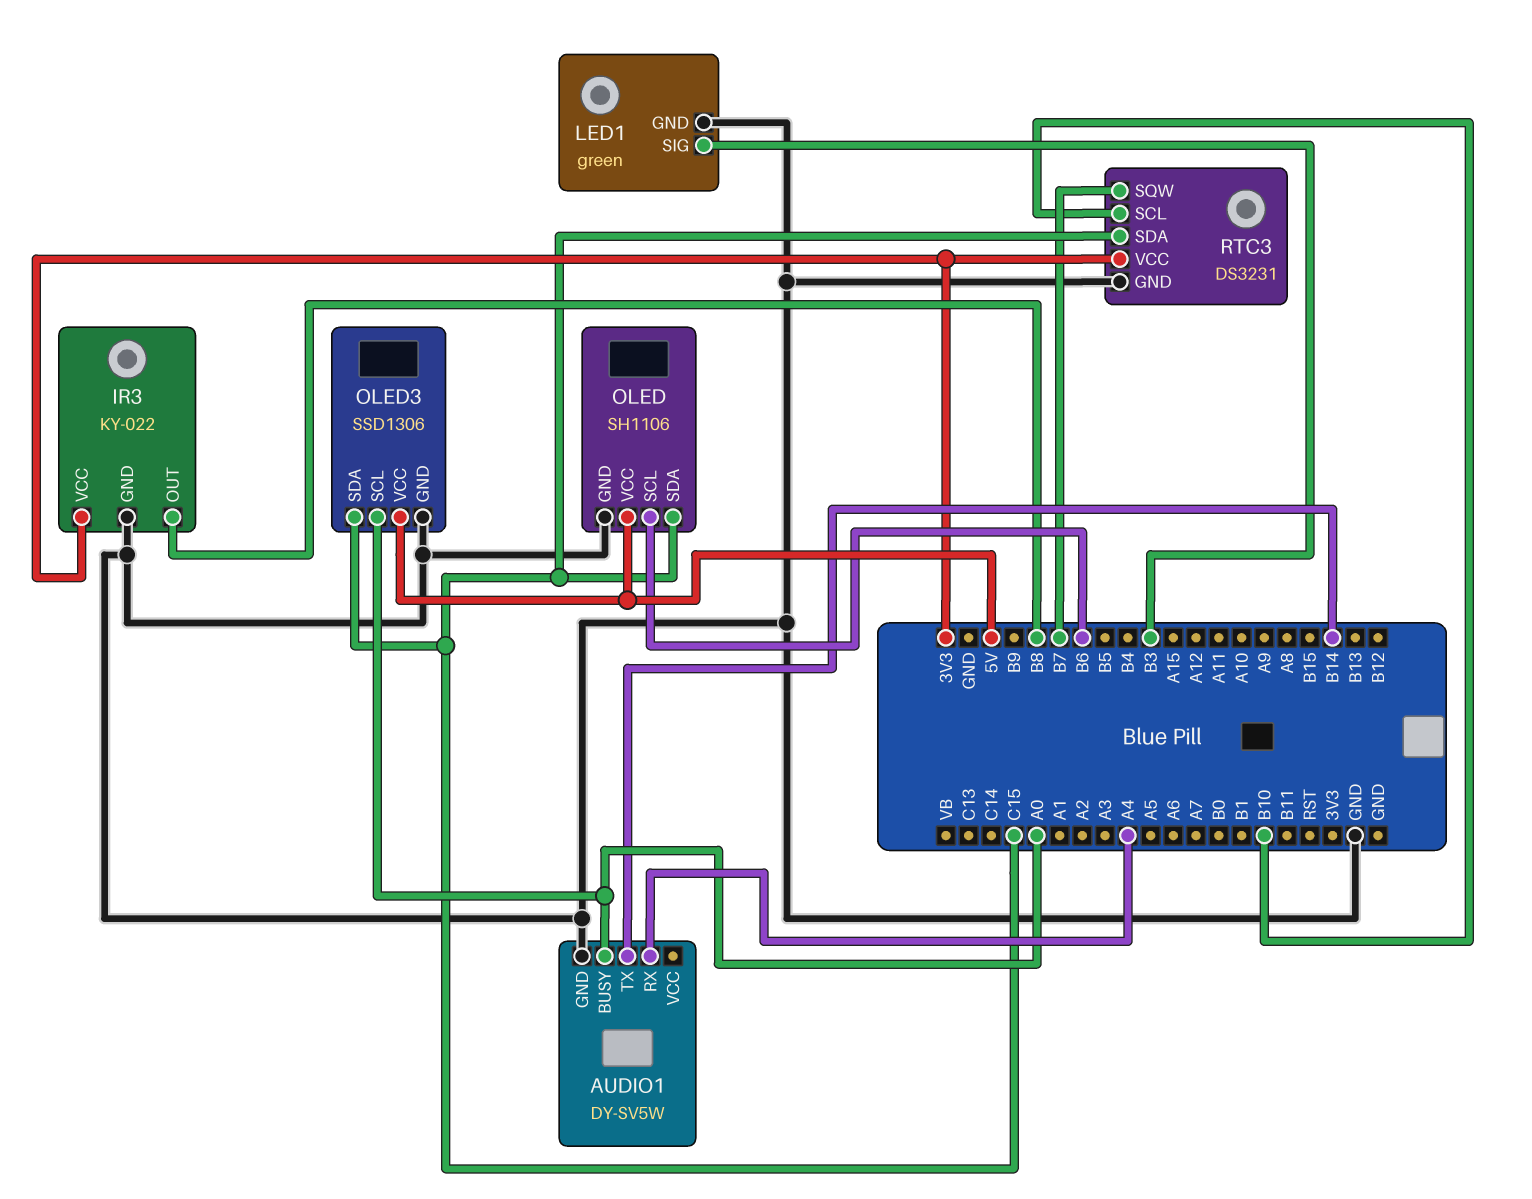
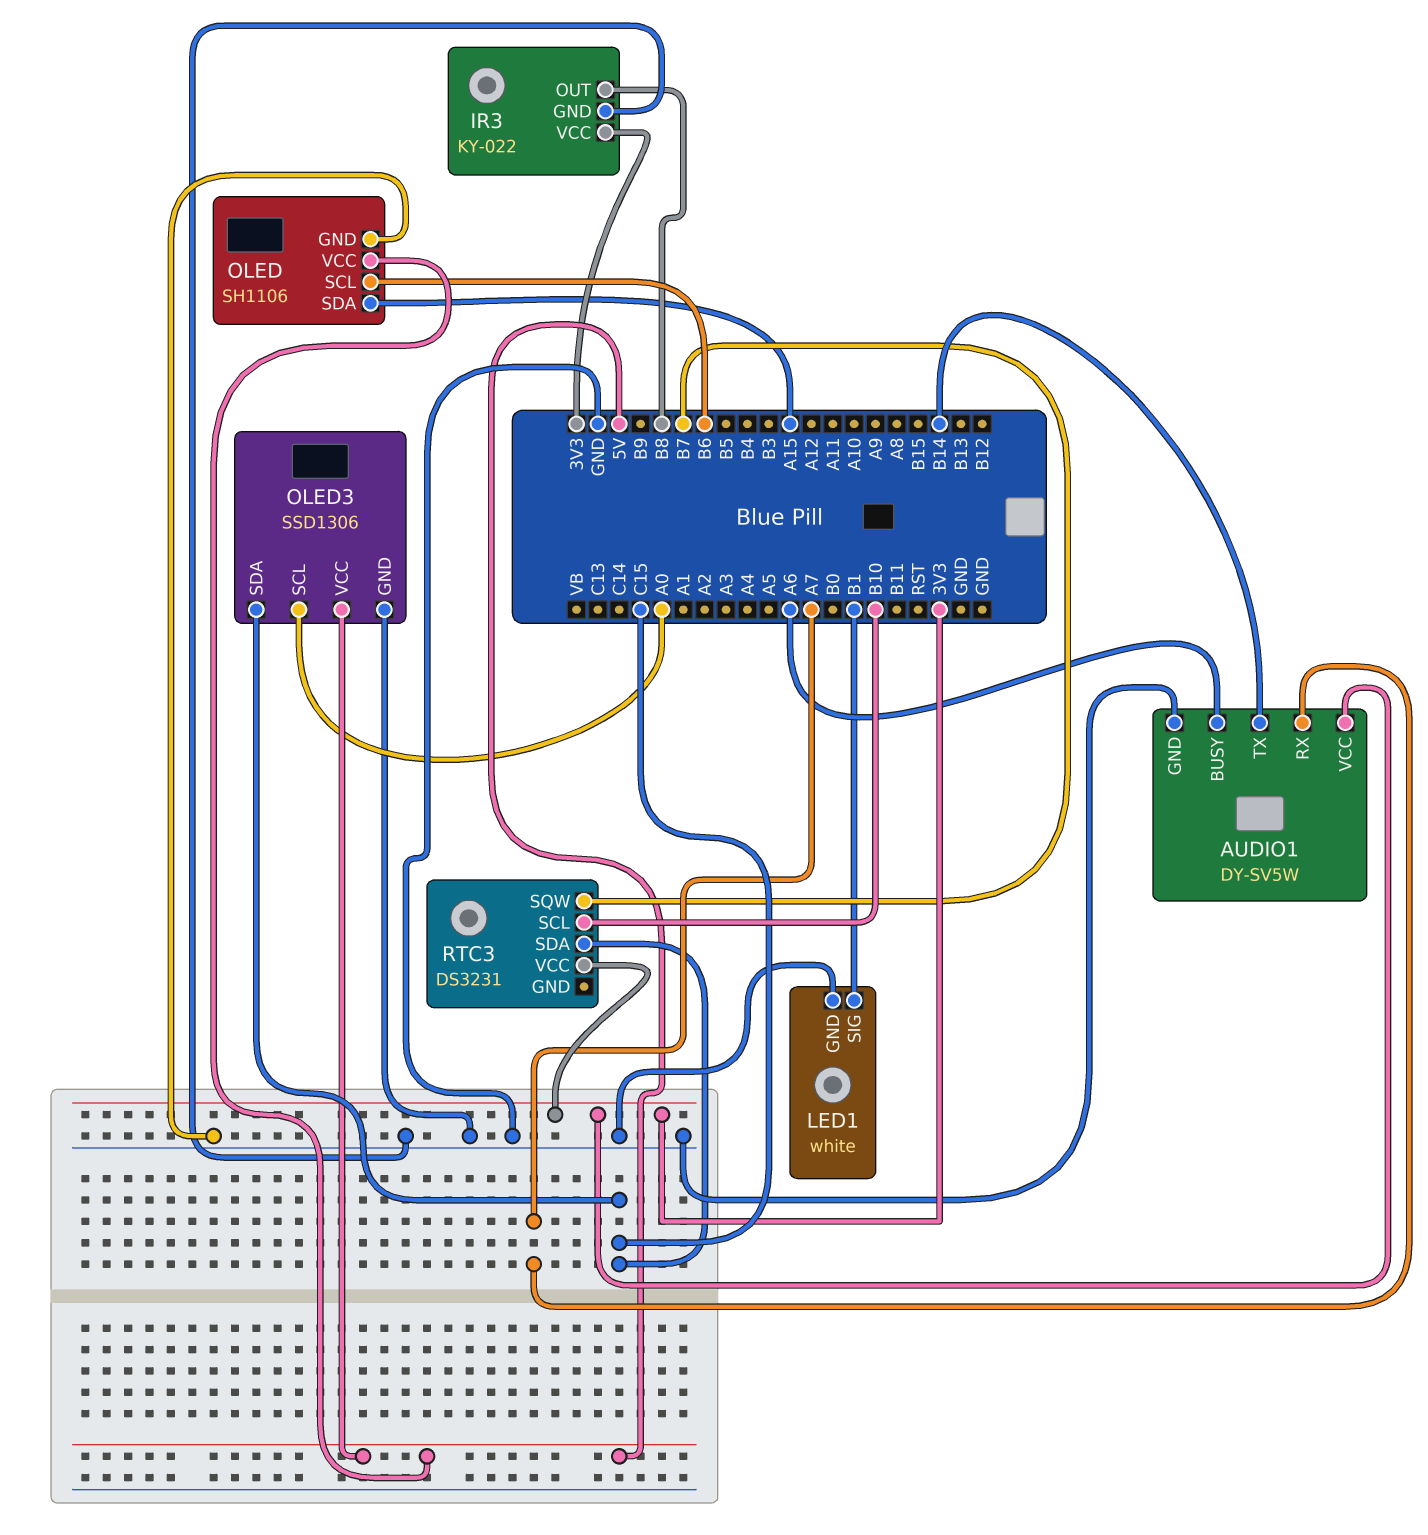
AUDIO1 pin BUSY: A0 -> A6
AUDIO1 pin RX: A4 -> A7
AUDIO1 pin VCC: none -> 3V3
LED1: green -> white
LED1 pin SIG: B3 -> B1
OLED pin SDA: C15 -> A15
RTC3 pin GND: GND -> none

